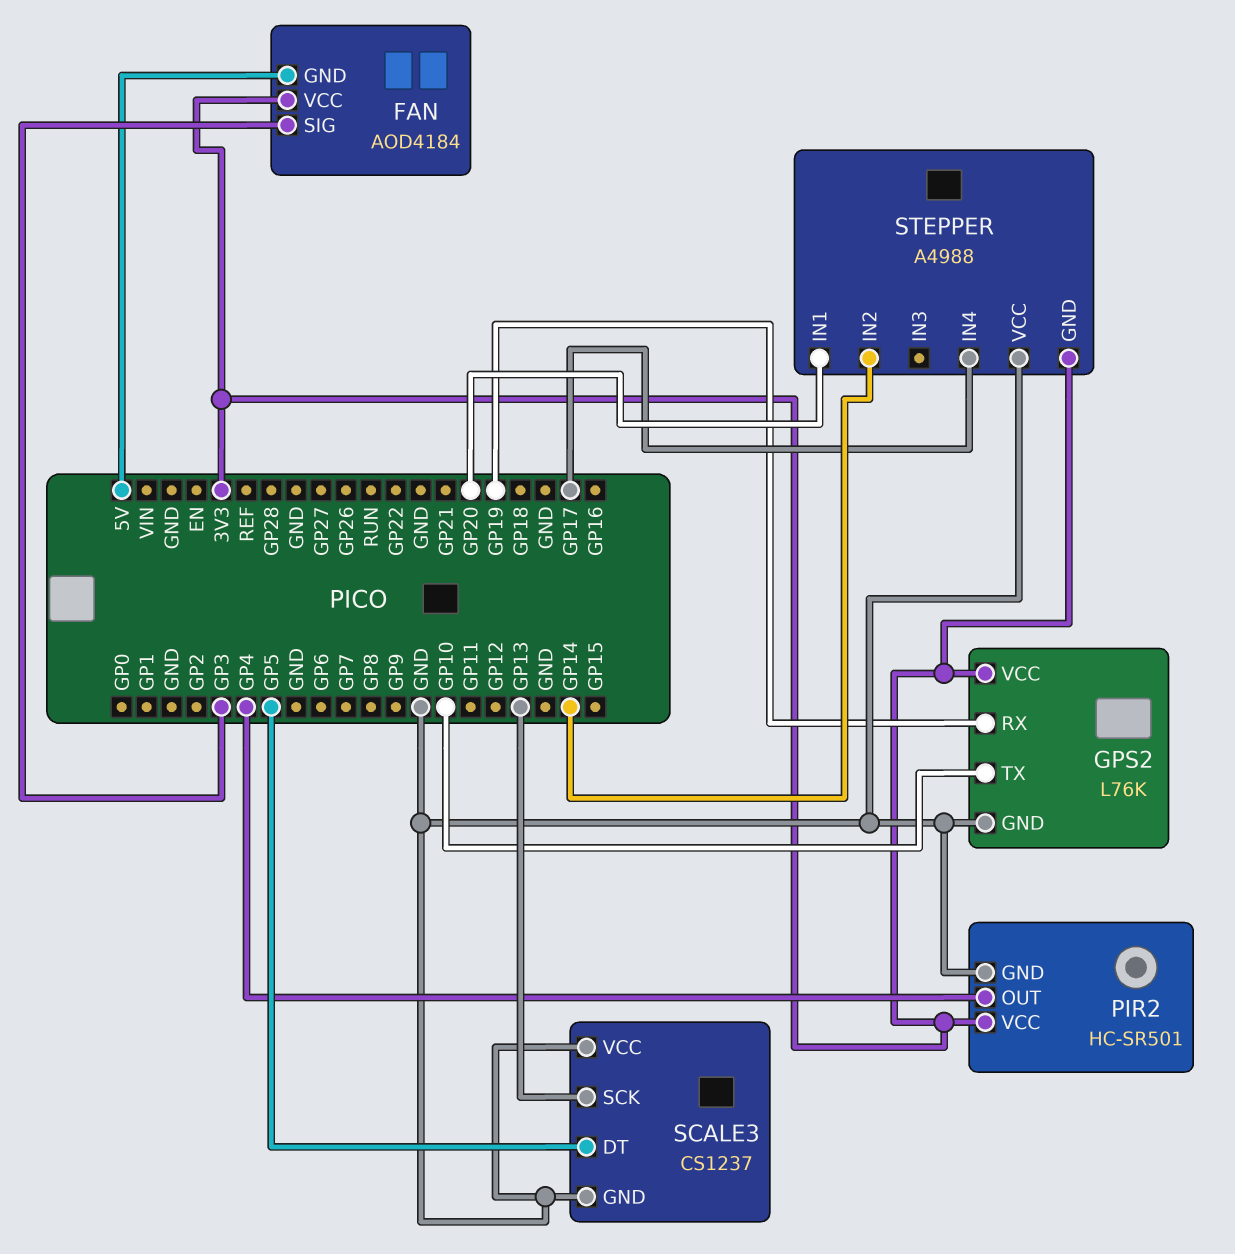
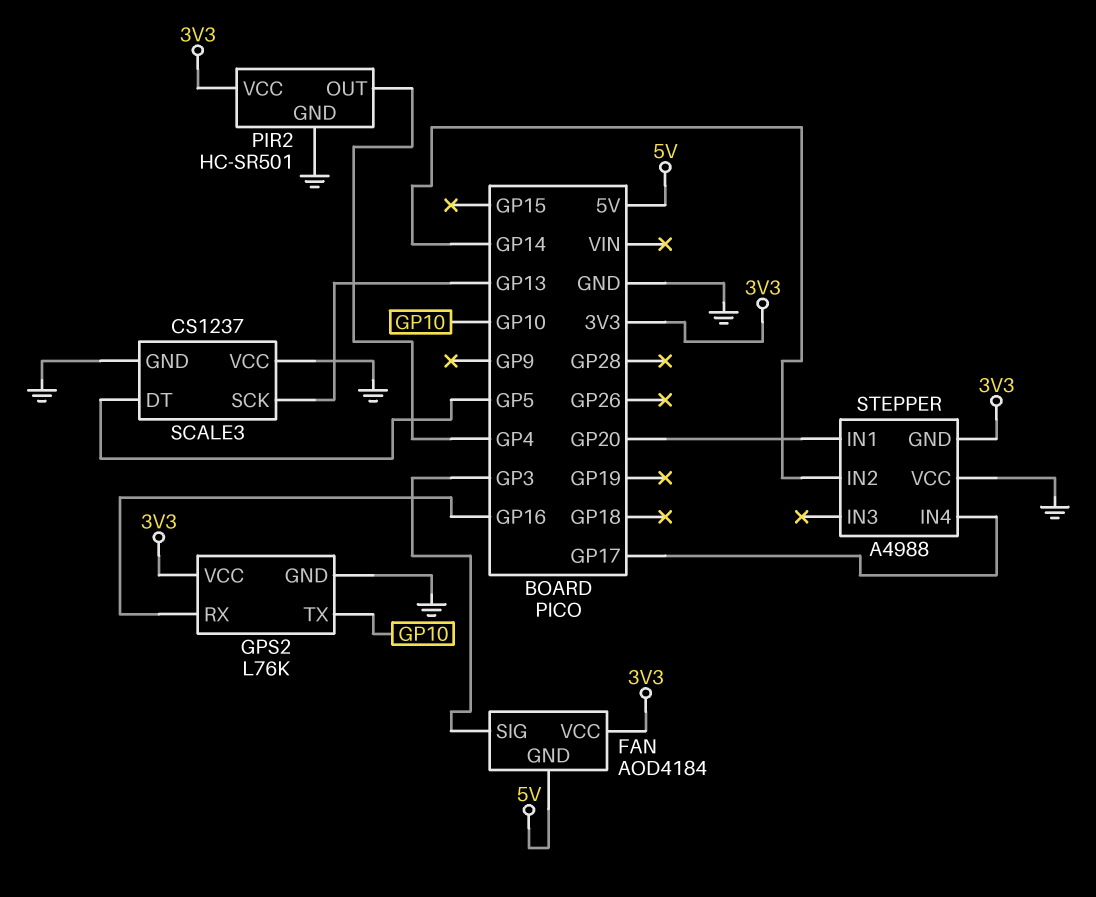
GPS2 pin RX: GP19 -> GP16

